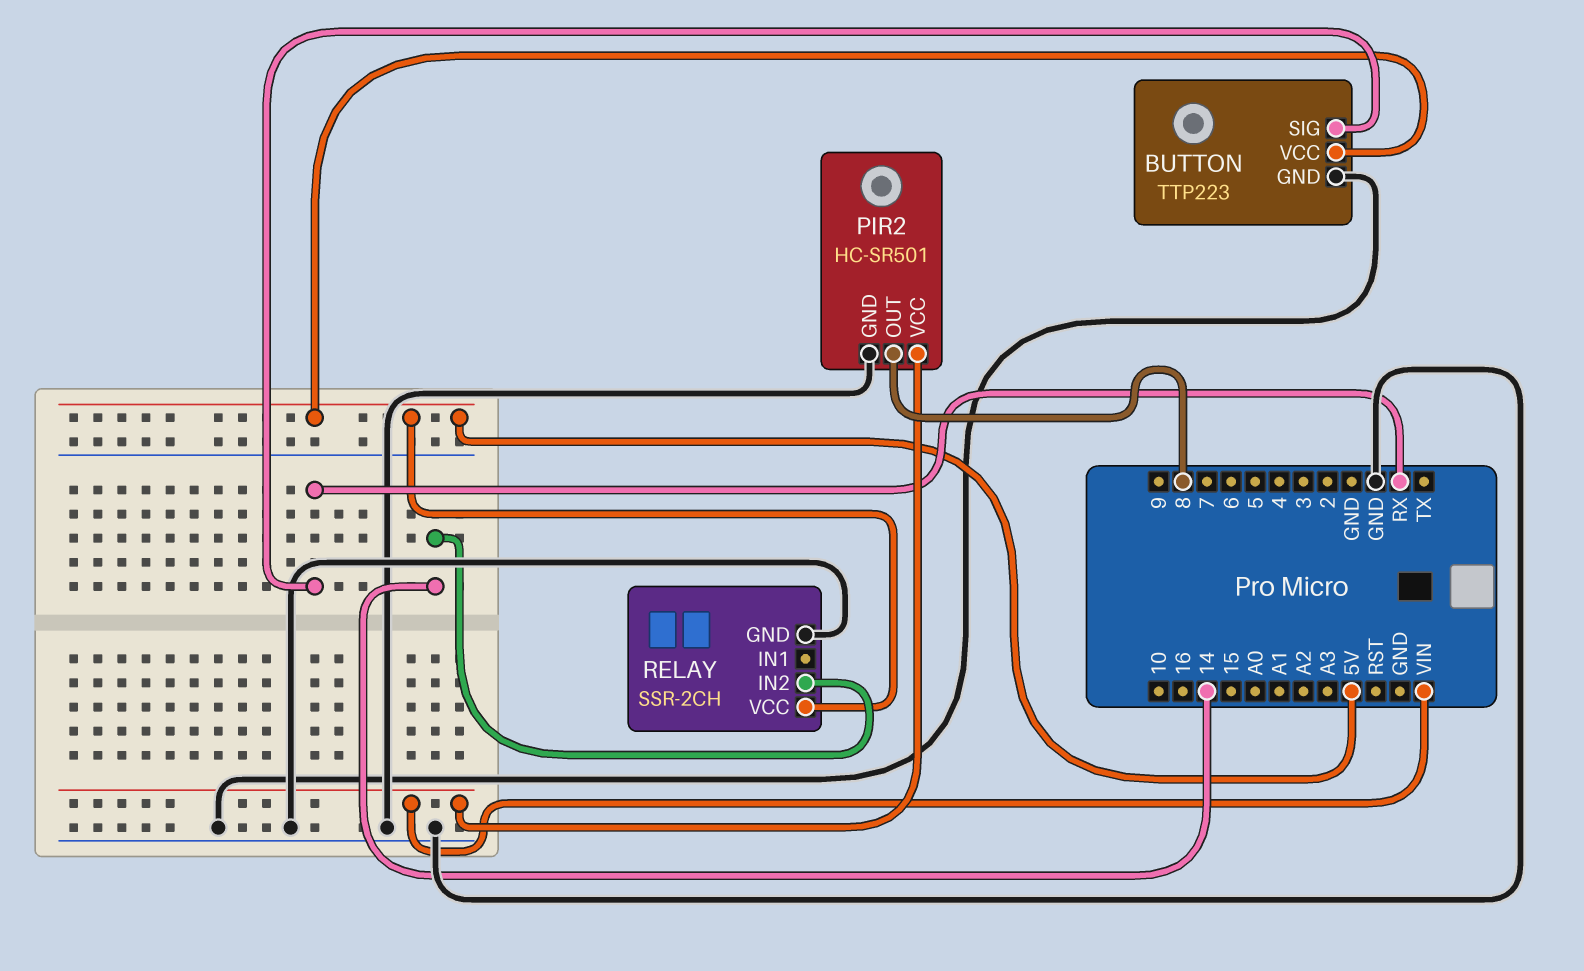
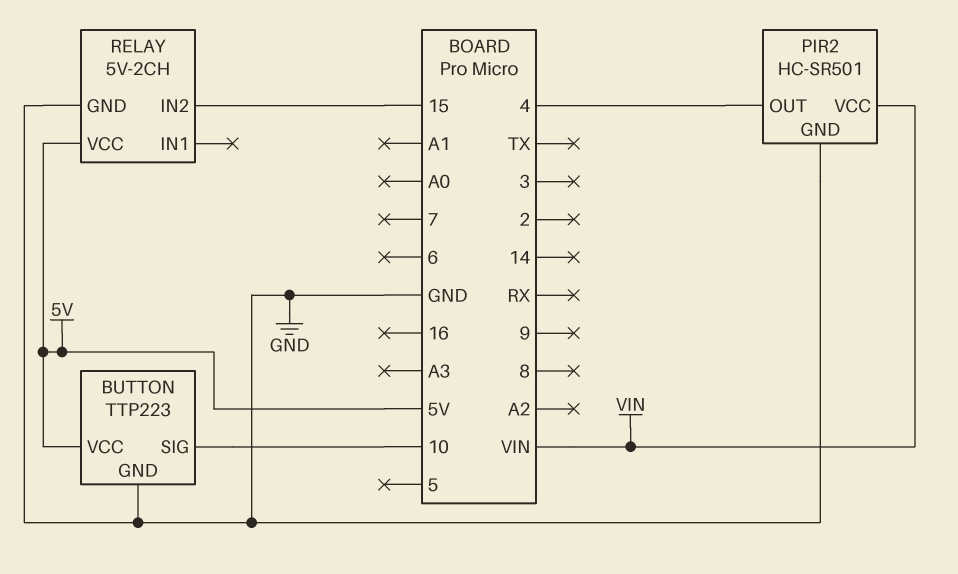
BUTTON pin SIG: RX -> 10
PIR2 pin OUT: 8 -> 4
RELAY: SSR-2CH -> 5V-2CH
RELAY pin IN2: 14 -> 15

